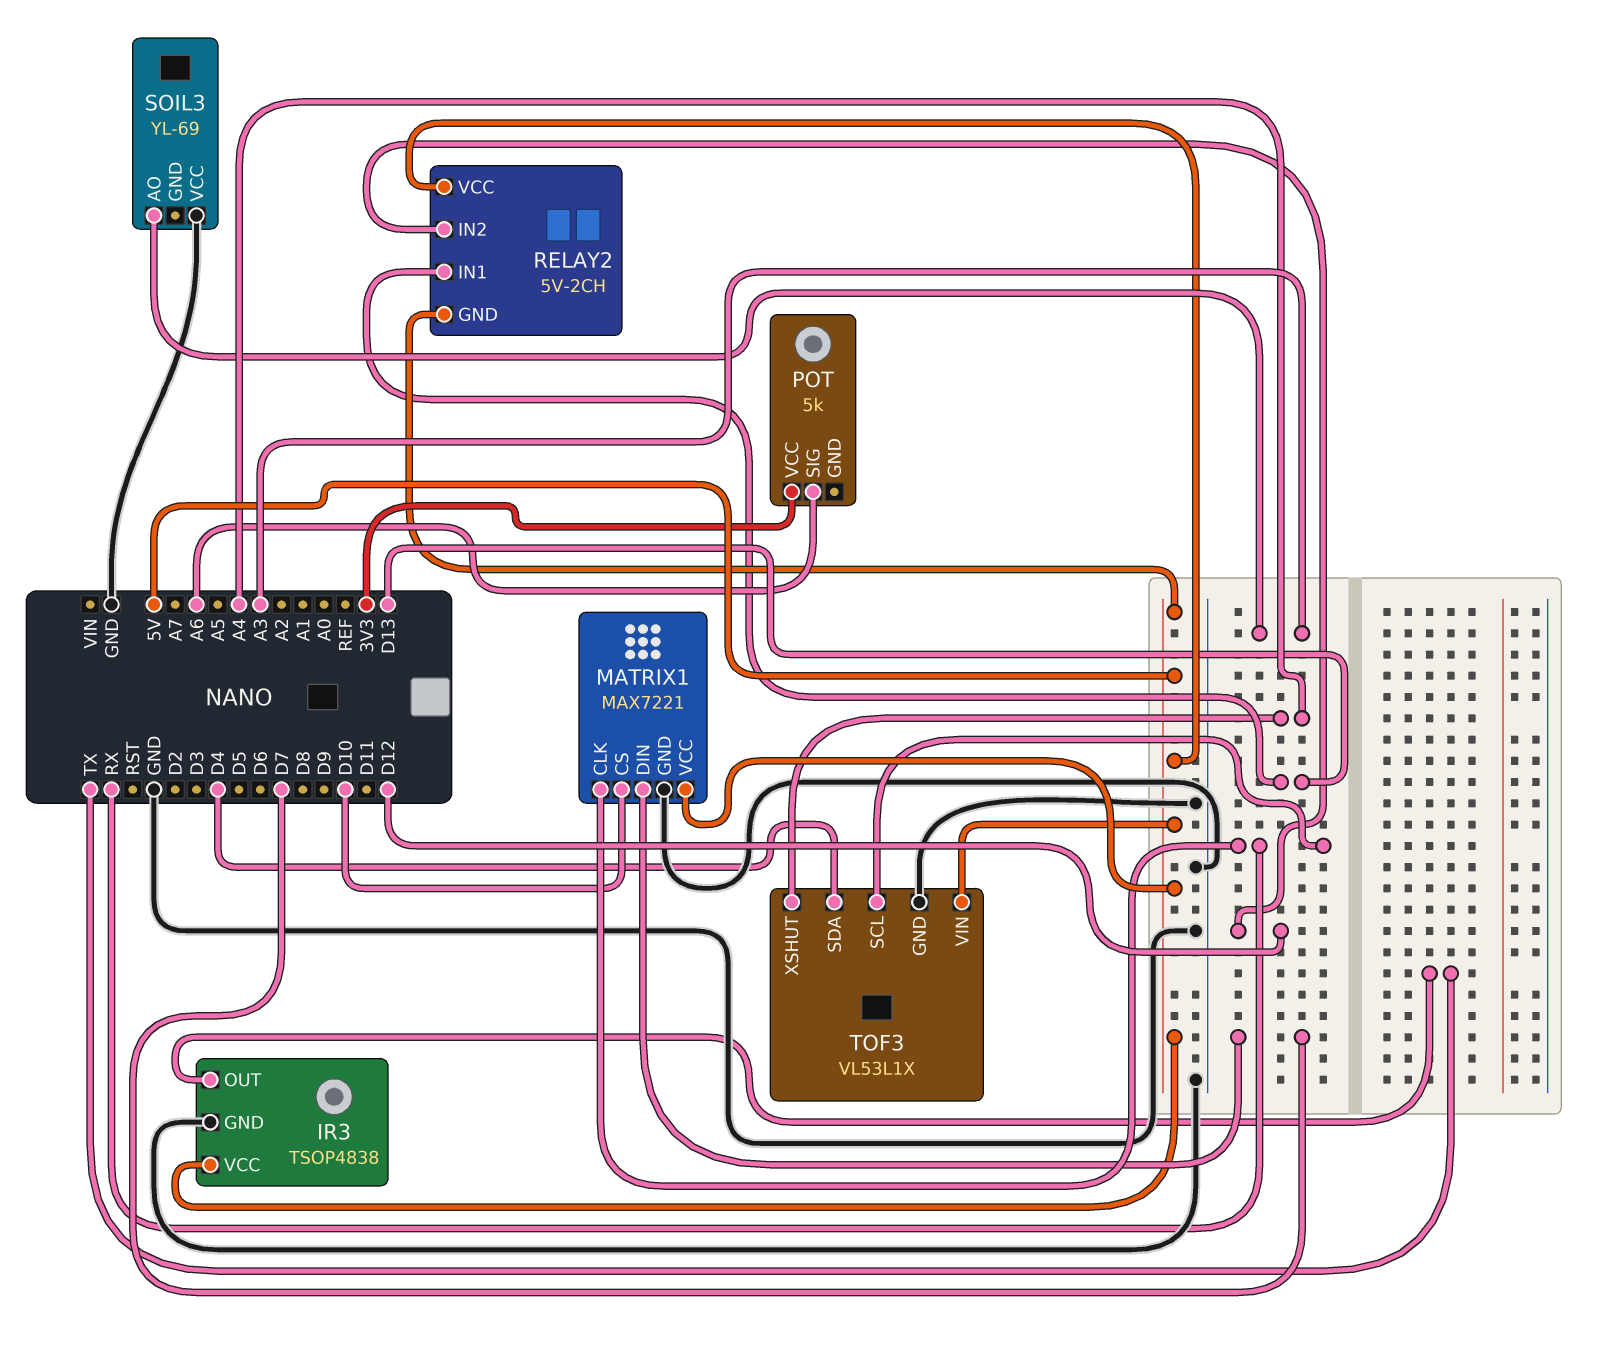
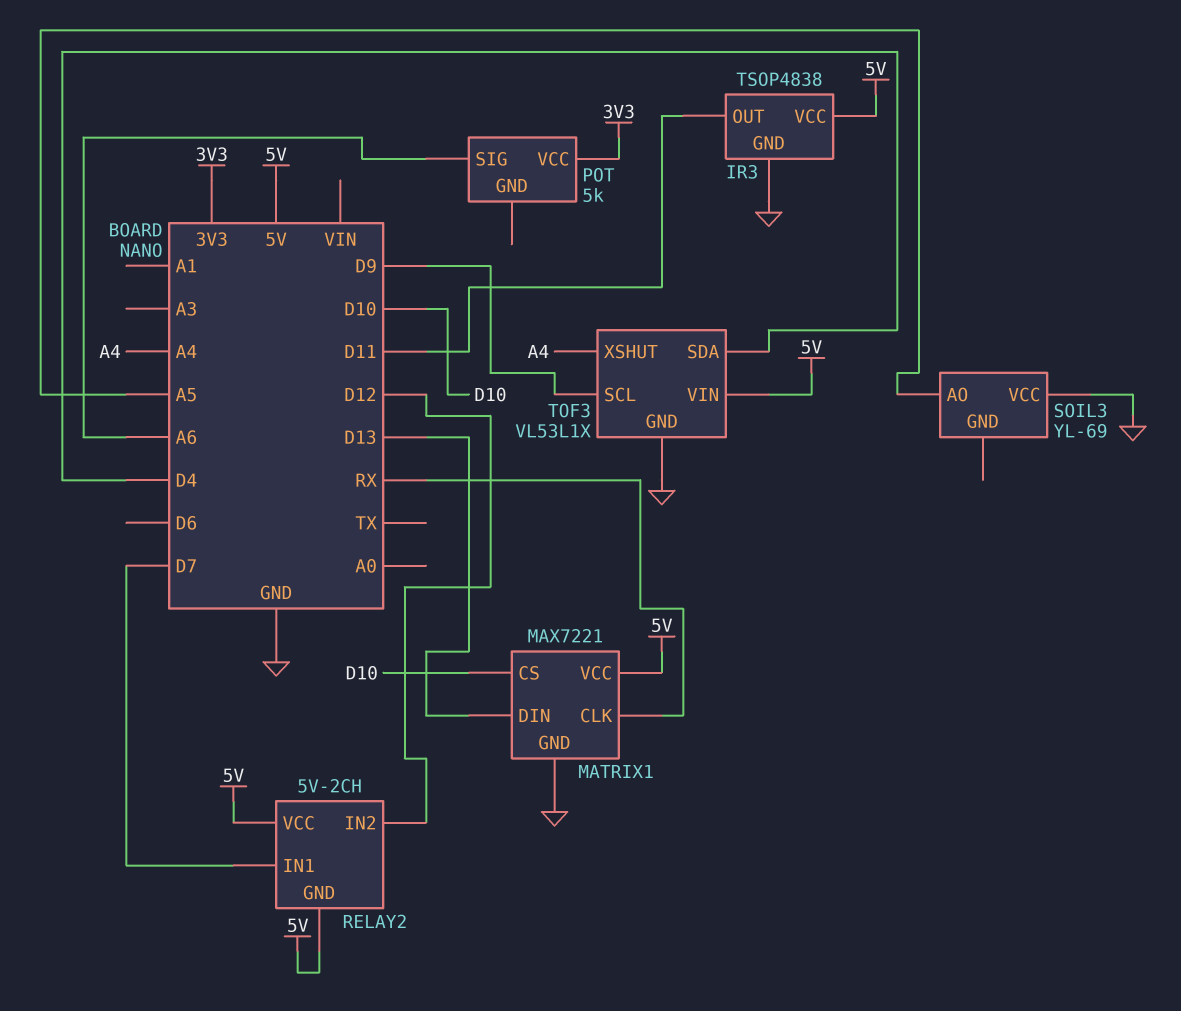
IR3 pin OUT: TX -> D11
MATRIX1 pin DIN: D7 -> D13
RELAY2 pin IN1: D13 -> D7
SOIL3 pin AO: A3 -> A5
TOF3 pin SCL: RX -> D9

